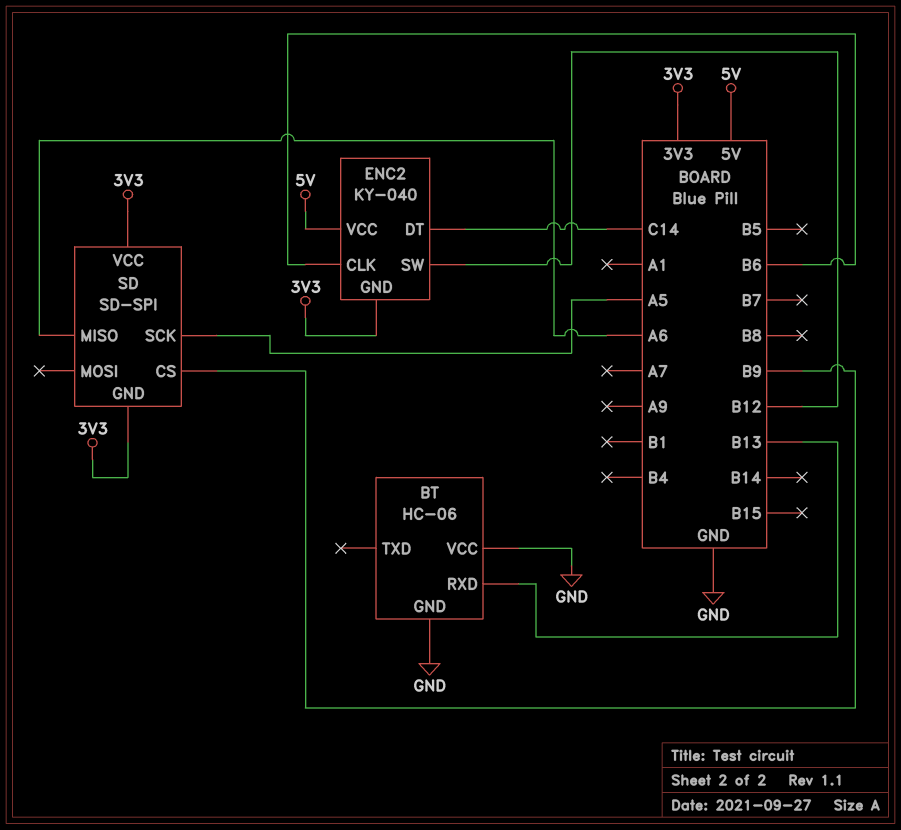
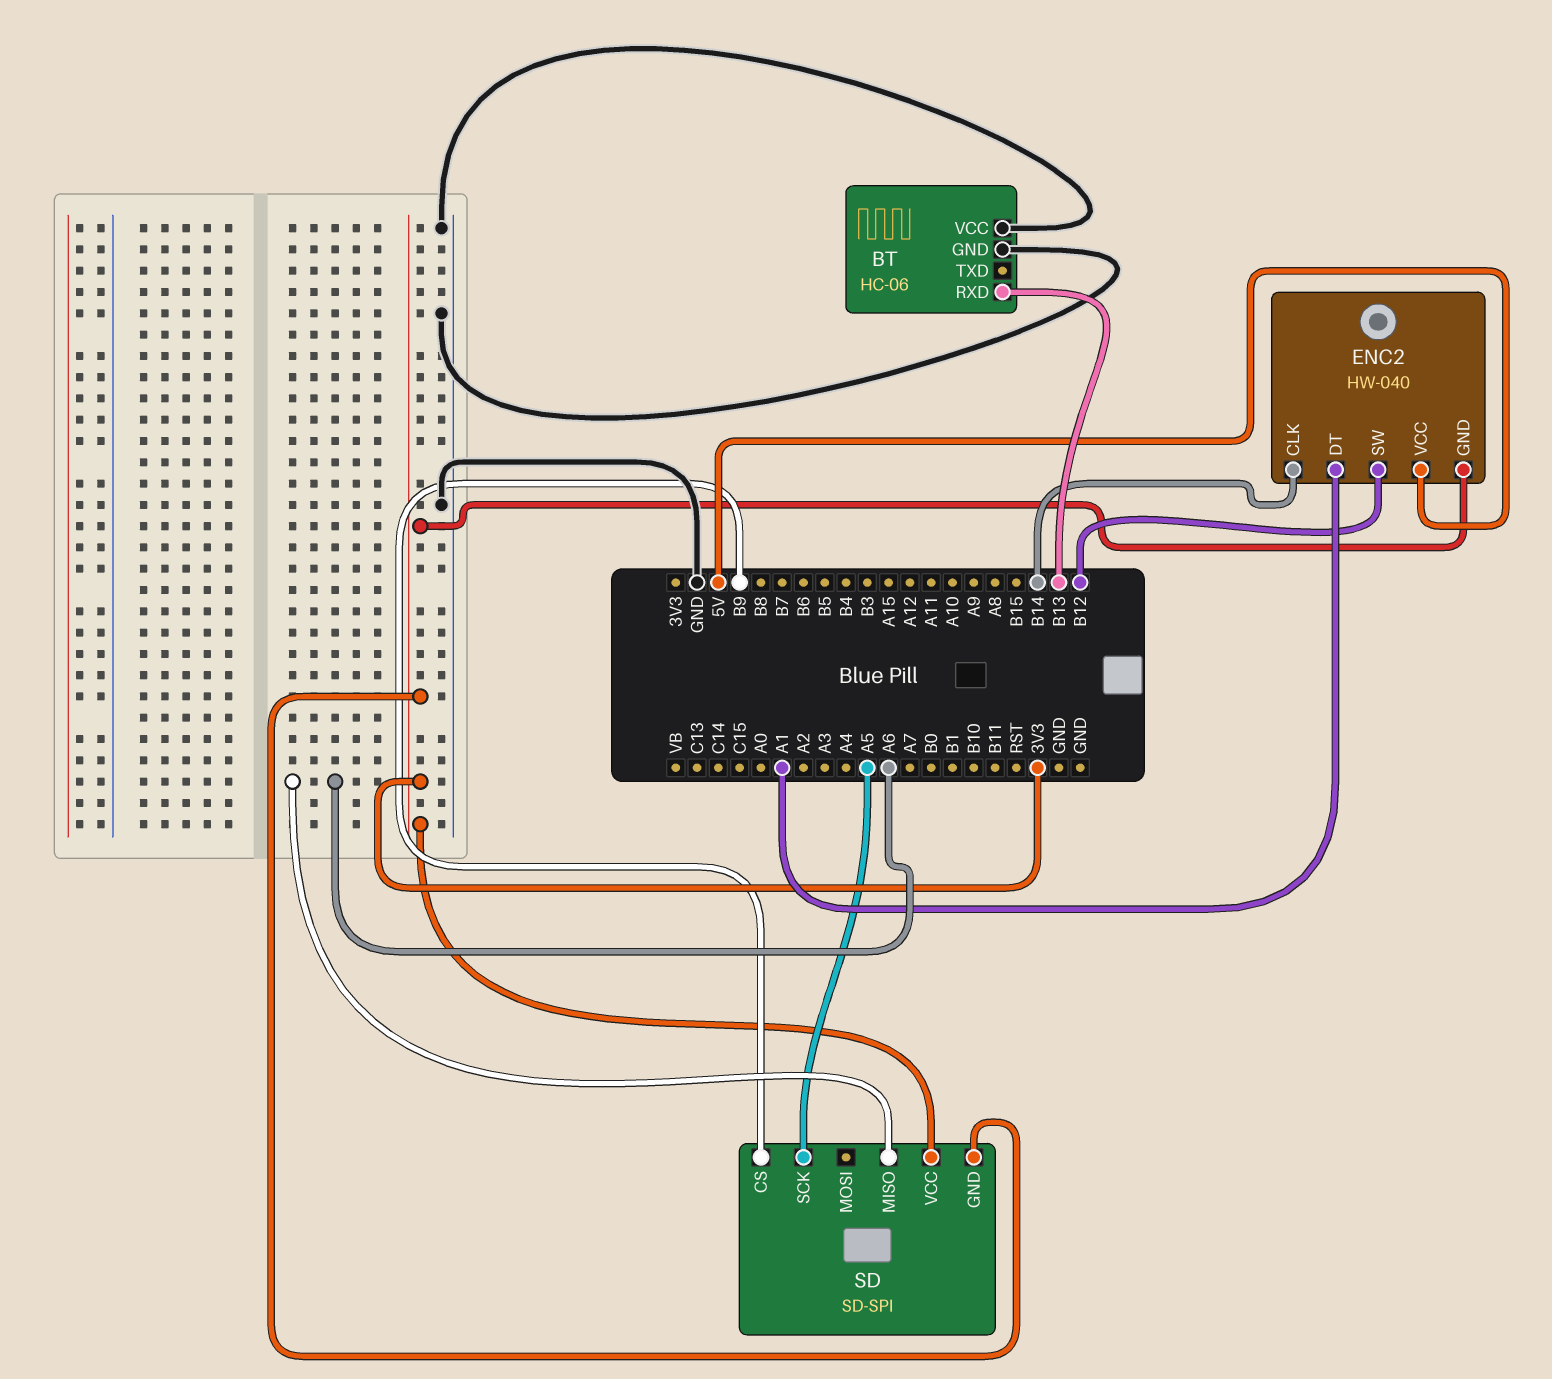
ENC2: KY-040 -> HW-040
ENC2 pin CLK: B6 -> B14
ENC2 pin DT: C14 -> A1

